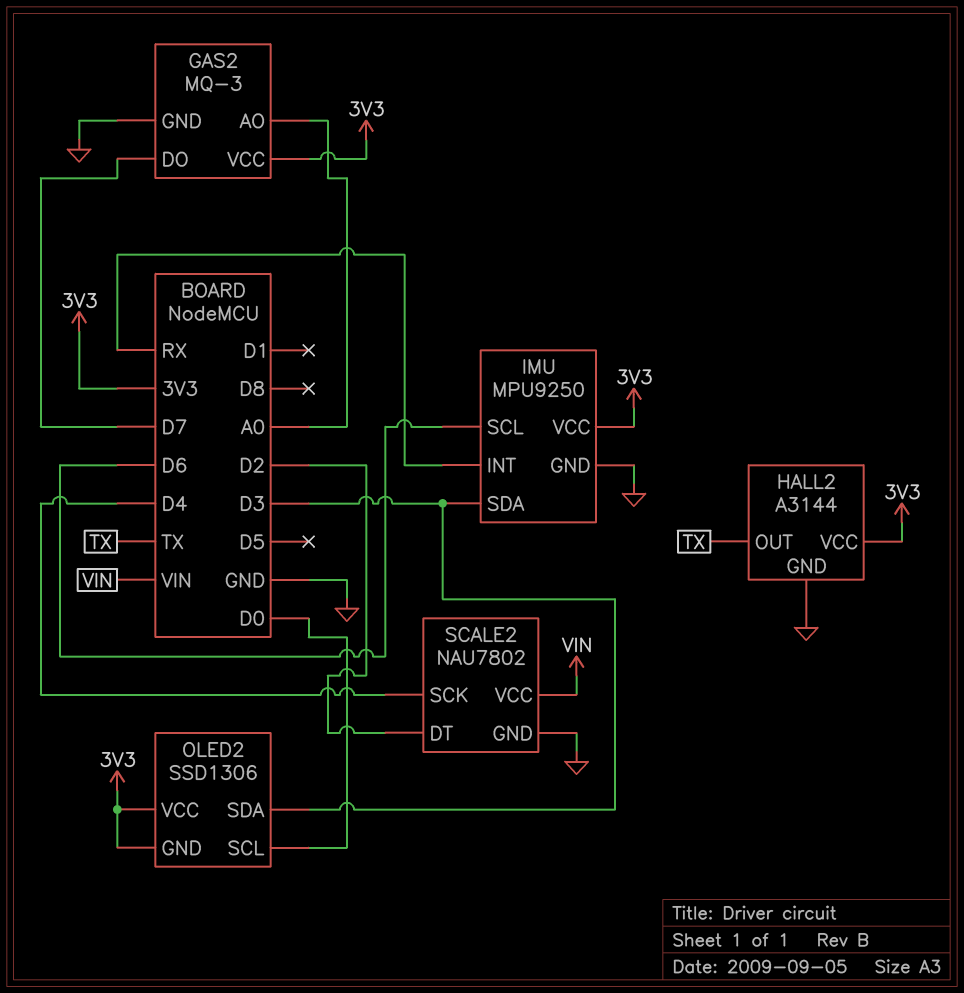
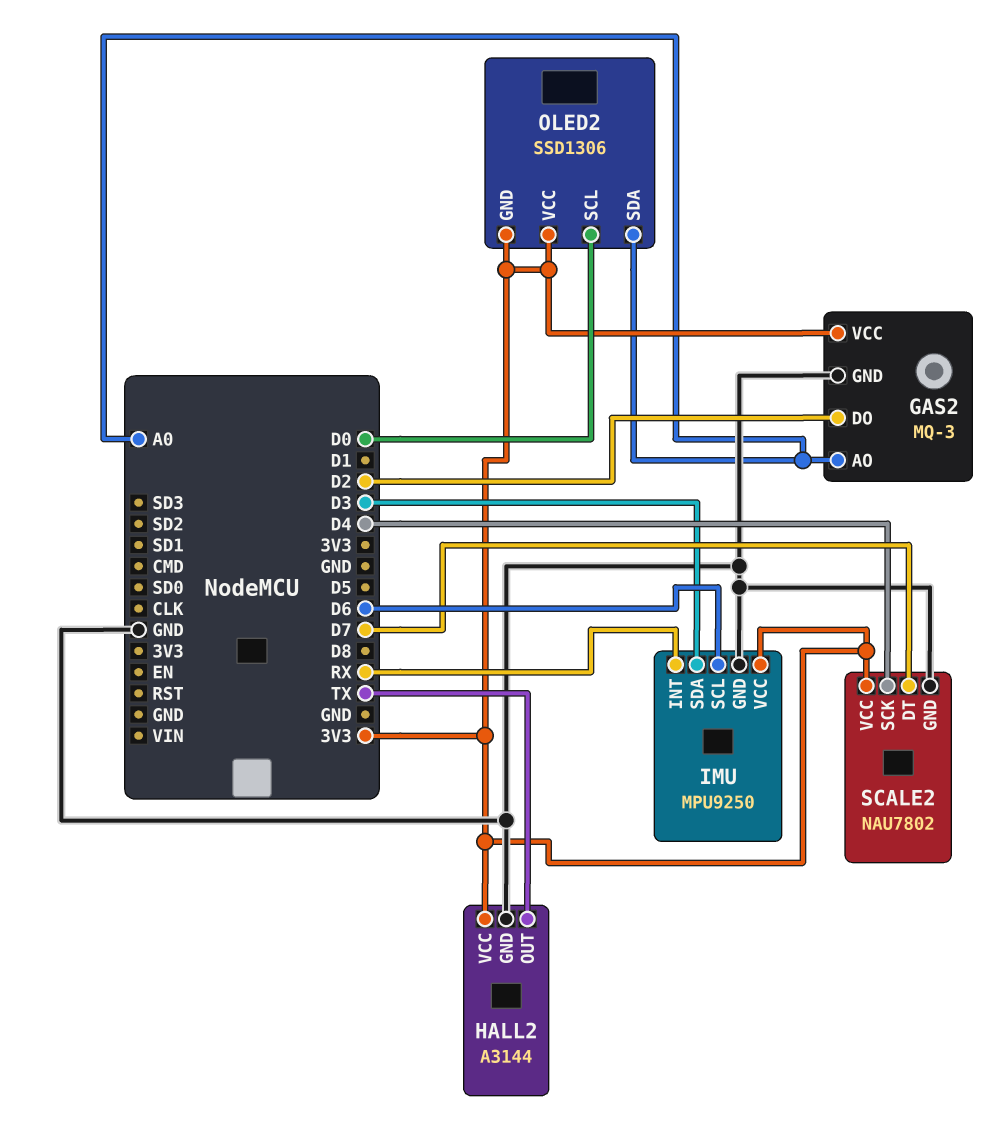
GAS2 pin DO: D7 -> D2
OLED2 pin SDA: D3 -> A0
SCALE2 pin DT: D2 -> D7
SCALE2 pin VCC: VIN -> 3V3

